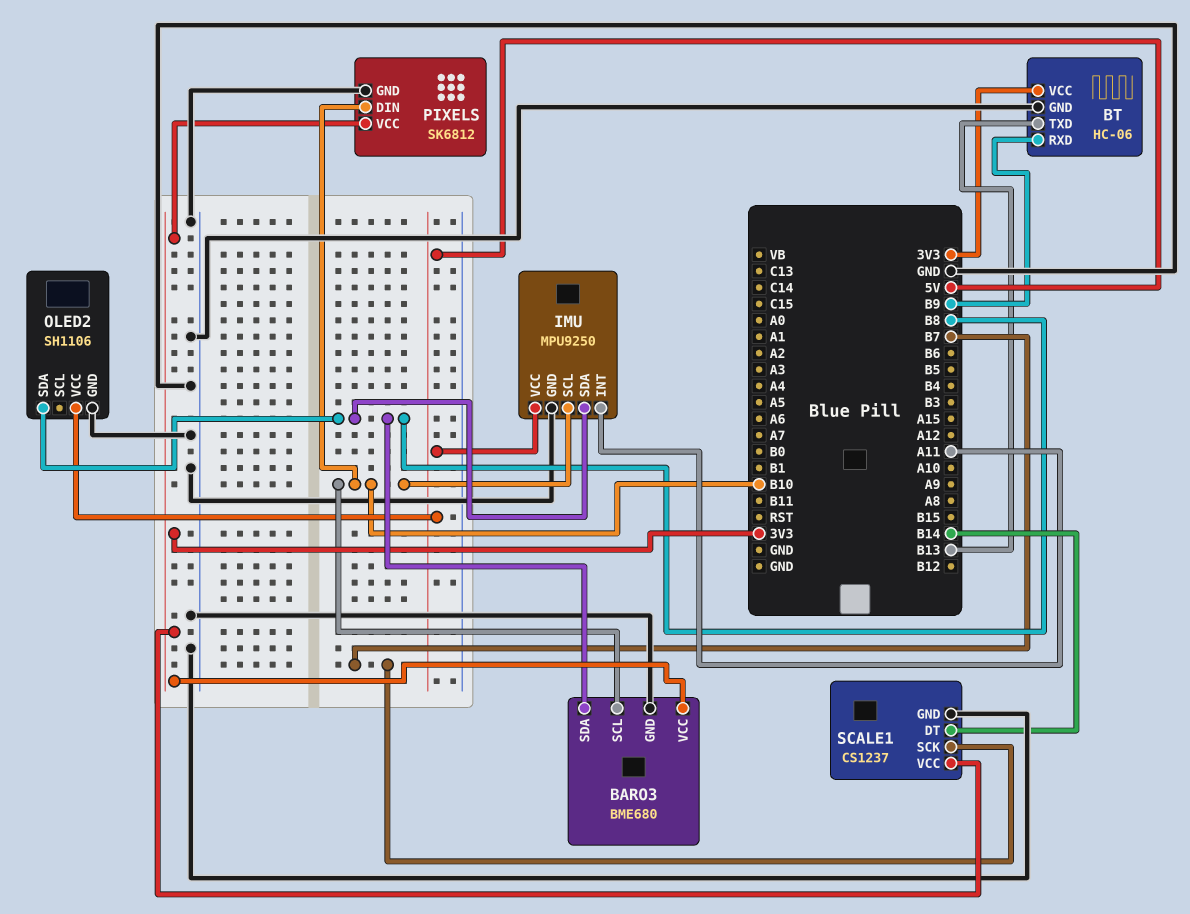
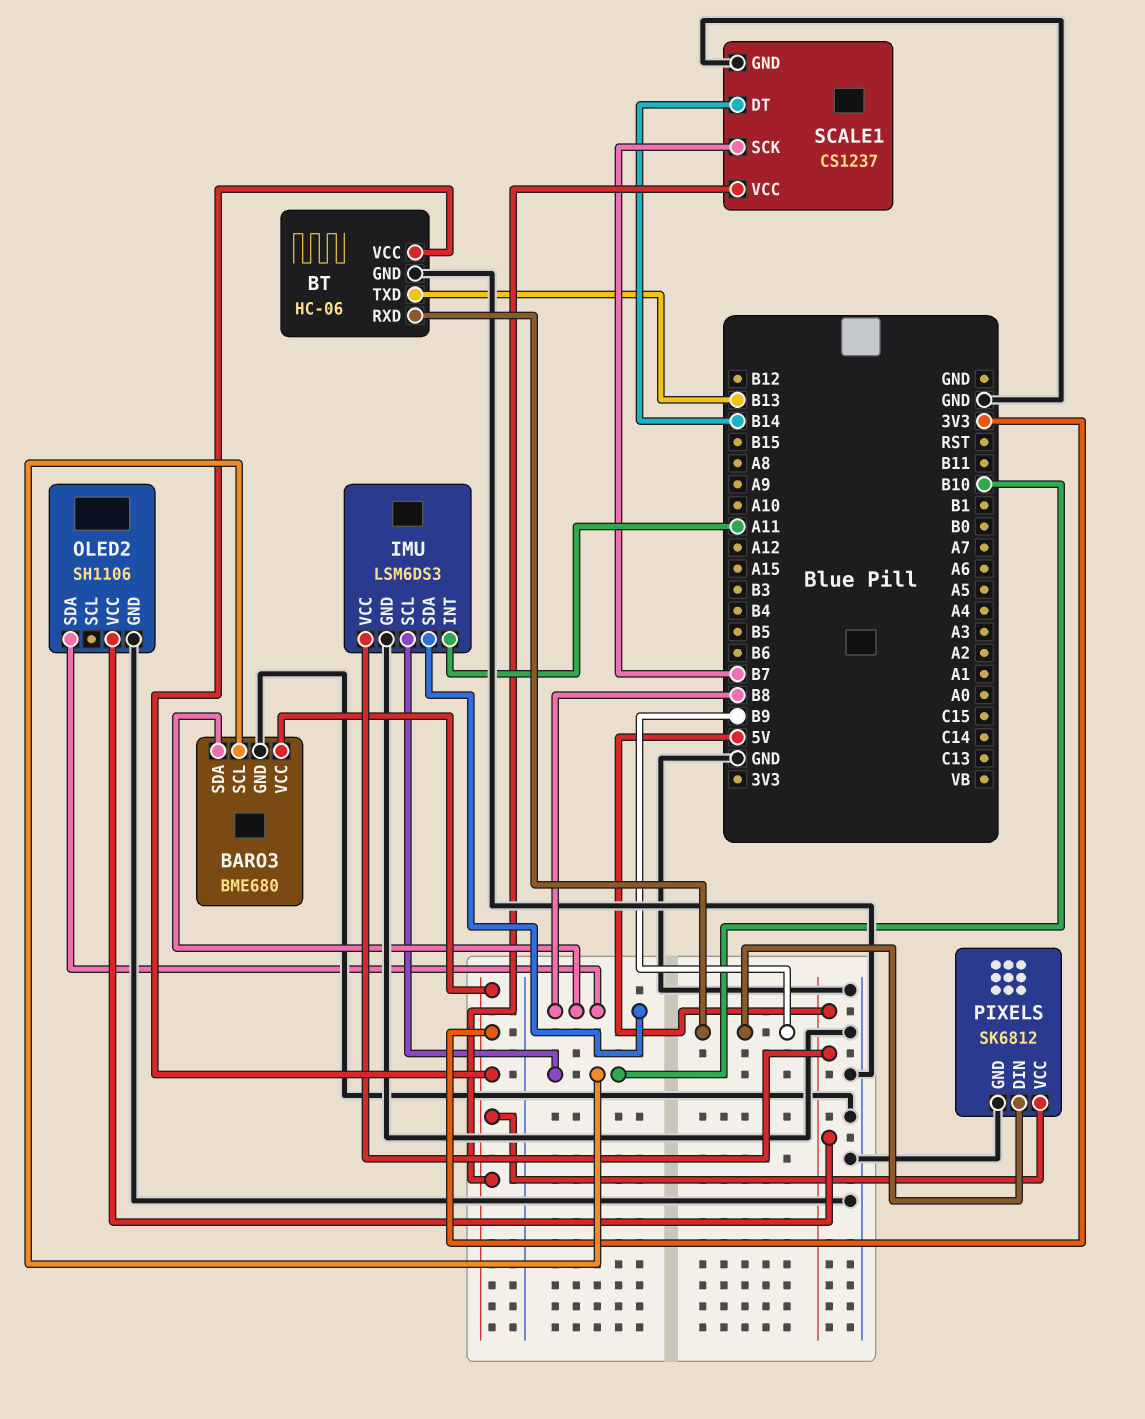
IMU: MPU9250 -> LSM6DS3
PIXELS pin DIN: B10 -> B9

